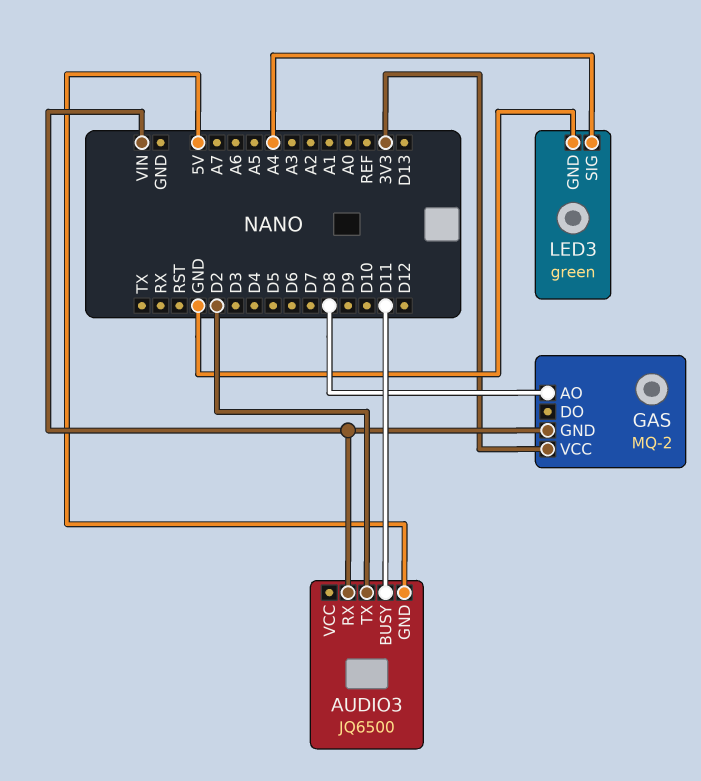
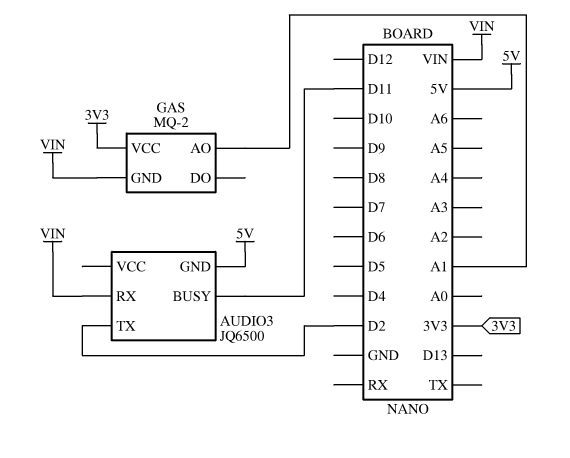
GAS pin AO: D8 -> A1
LED3: green -> none
LED3 pin GND: GND -> none
LED3 pin SIG: A4 -> none

